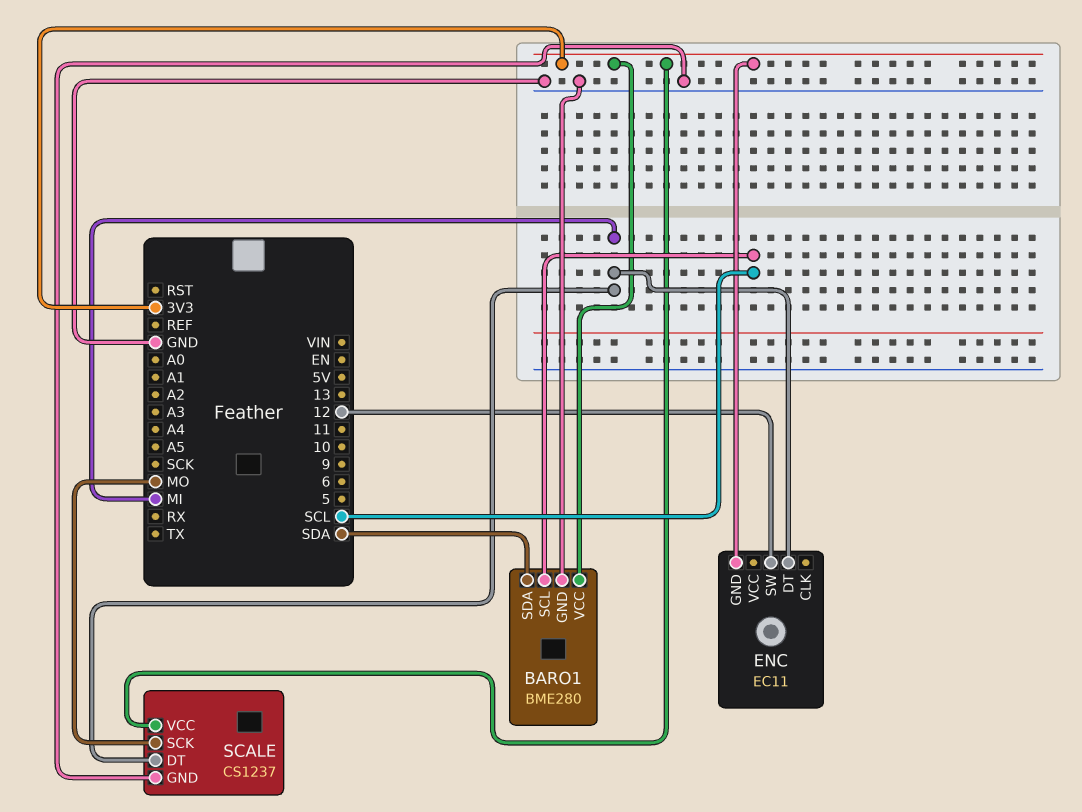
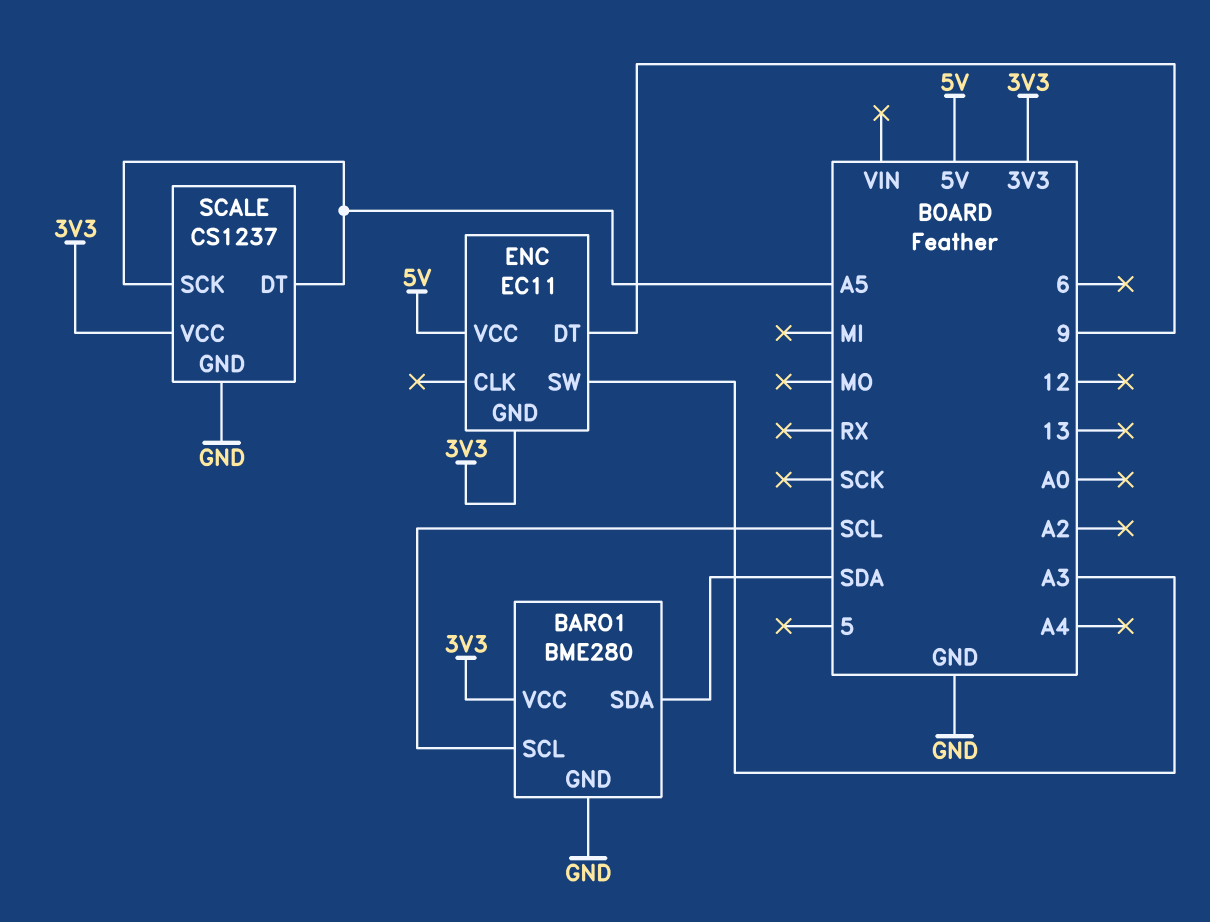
ENC pin DT: MI -> 9
ENC pin SW: 12 -> A3
ENC pin VCC: none -> 5V
SCALE pin DT: MI -> A5
SCALE pin SCK: MO -> A5

